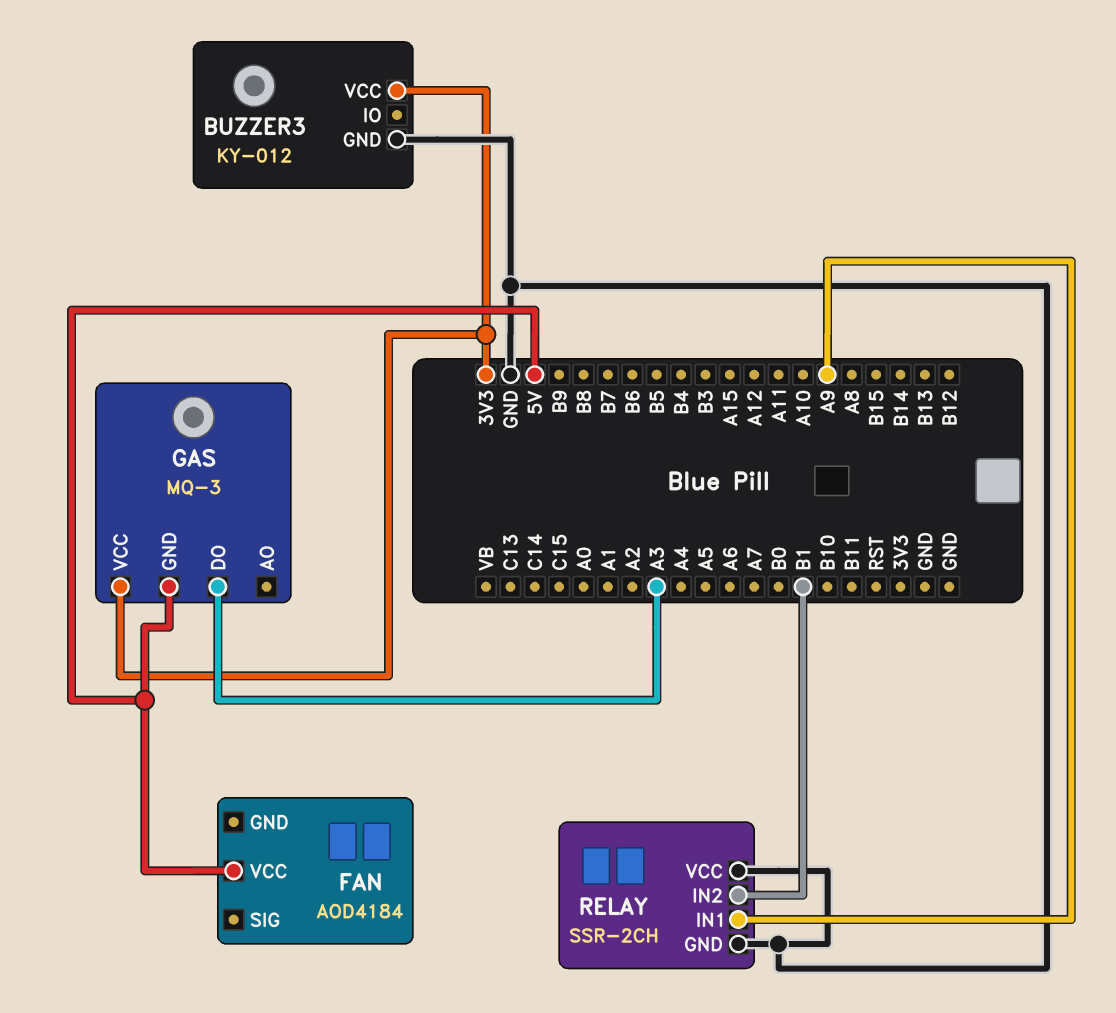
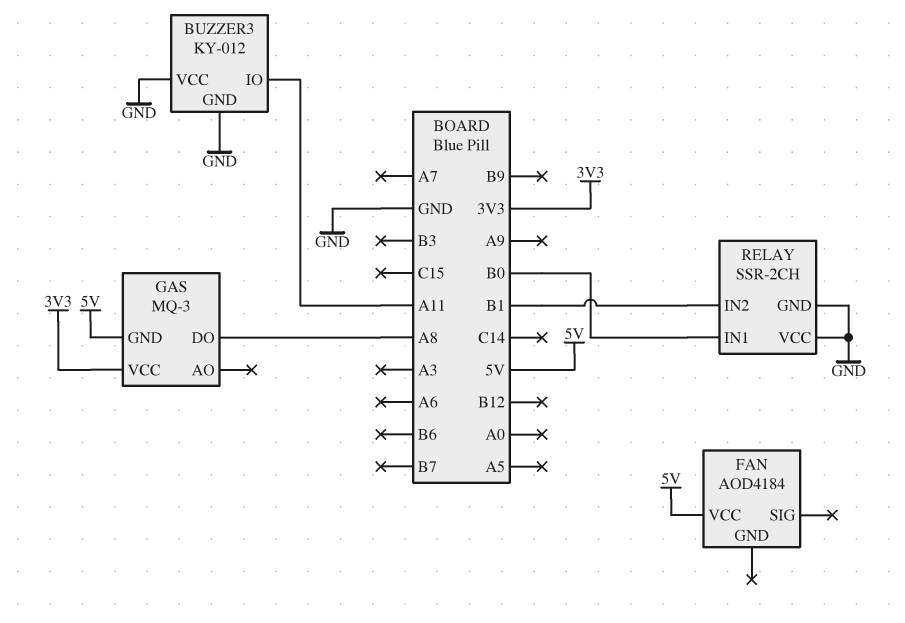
BUZZER3 pin IO: none -> A11
BUZZER3 pin VCC: 3V3 -> GND
GAS pin DO: A3 -> A8
RELAY pin IN1: A9 -> B0

